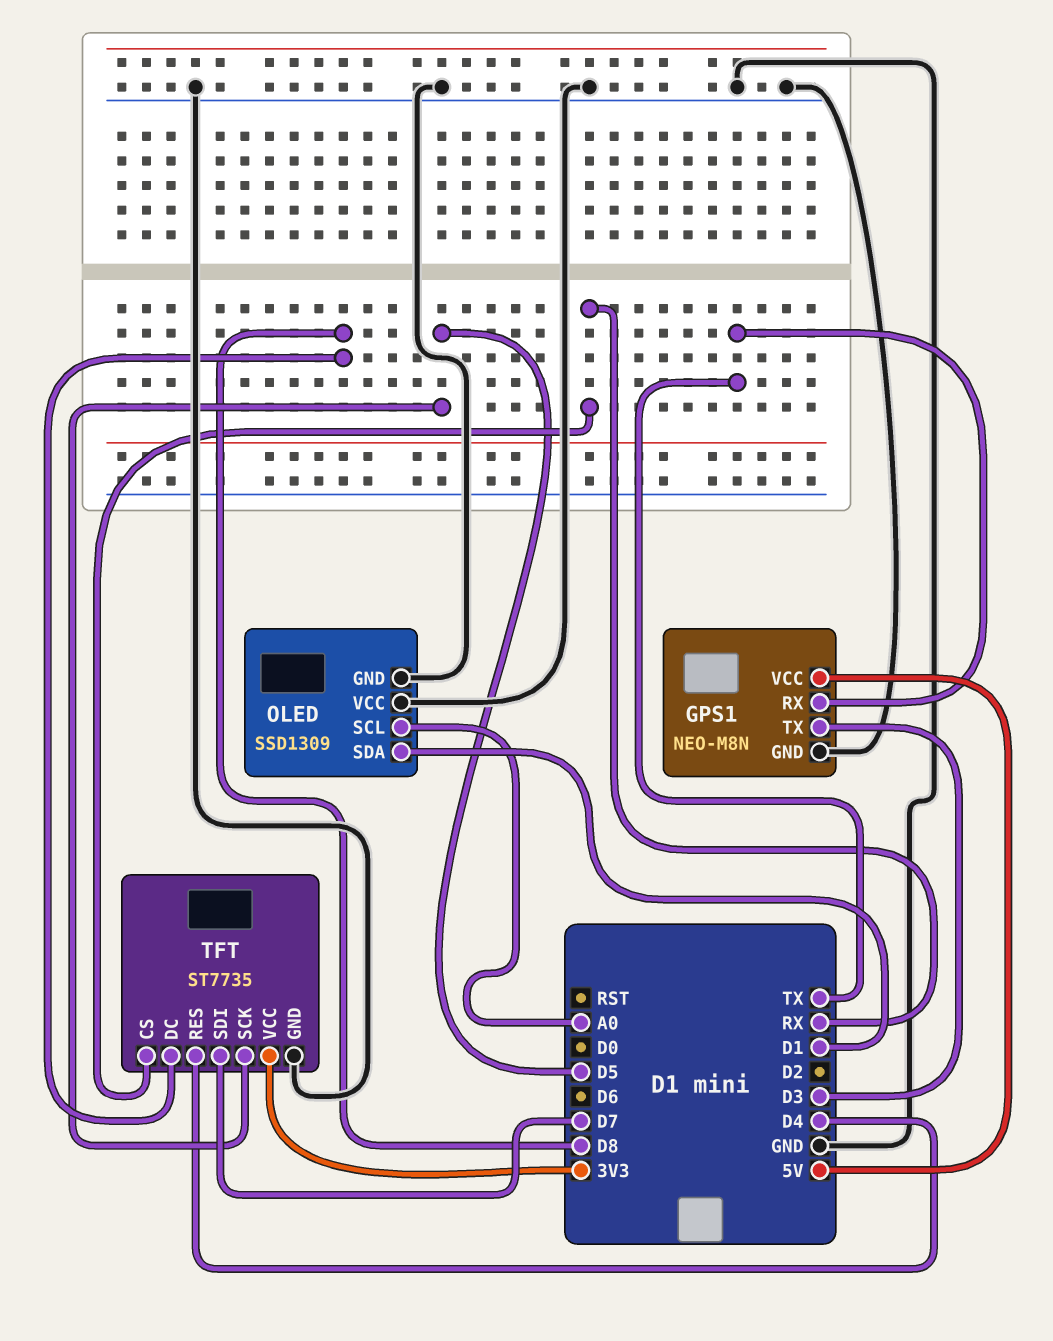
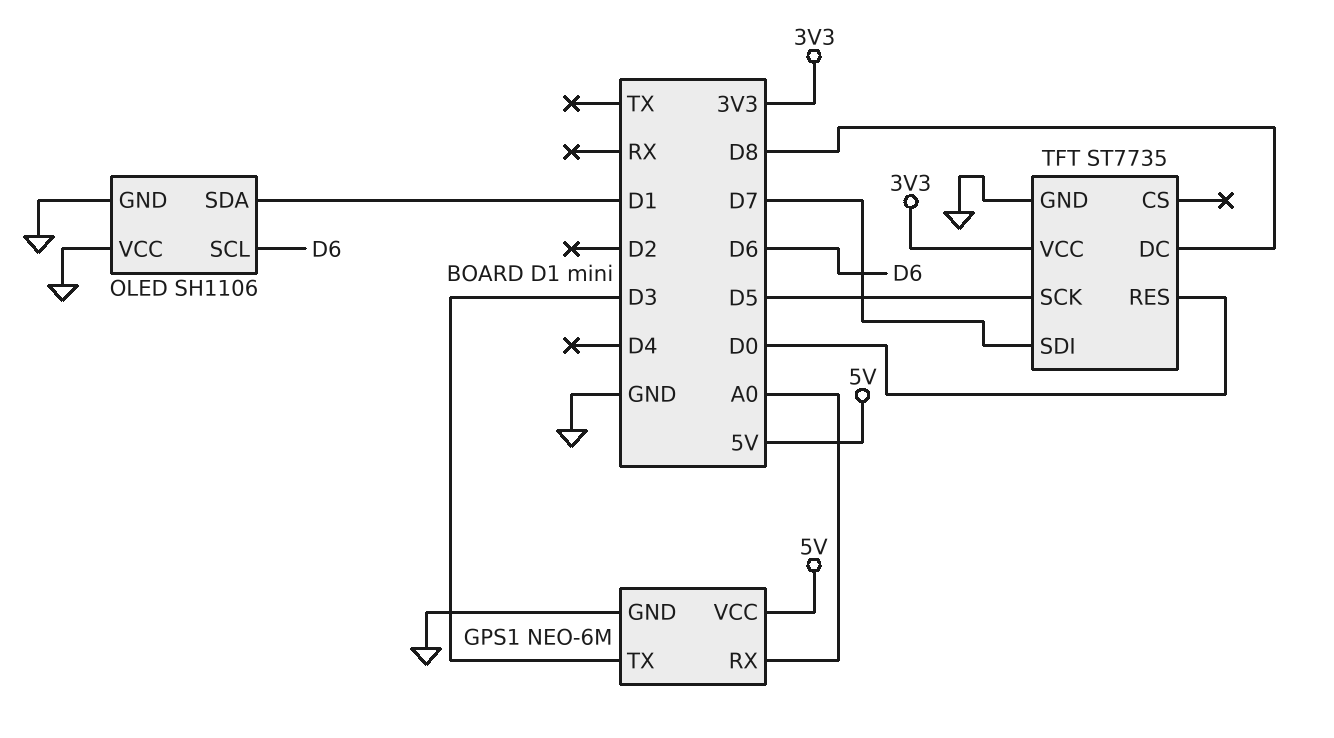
GPS1: NEO-M8N -> NEO-6M
GPS1 pin RX: TX -> A0
OLED: SSD1309 -> SH1106
OLED pin SCL: A0 -> D6
TFT pin CS: RX -> none
TFT pin RES: D4 -> D0

